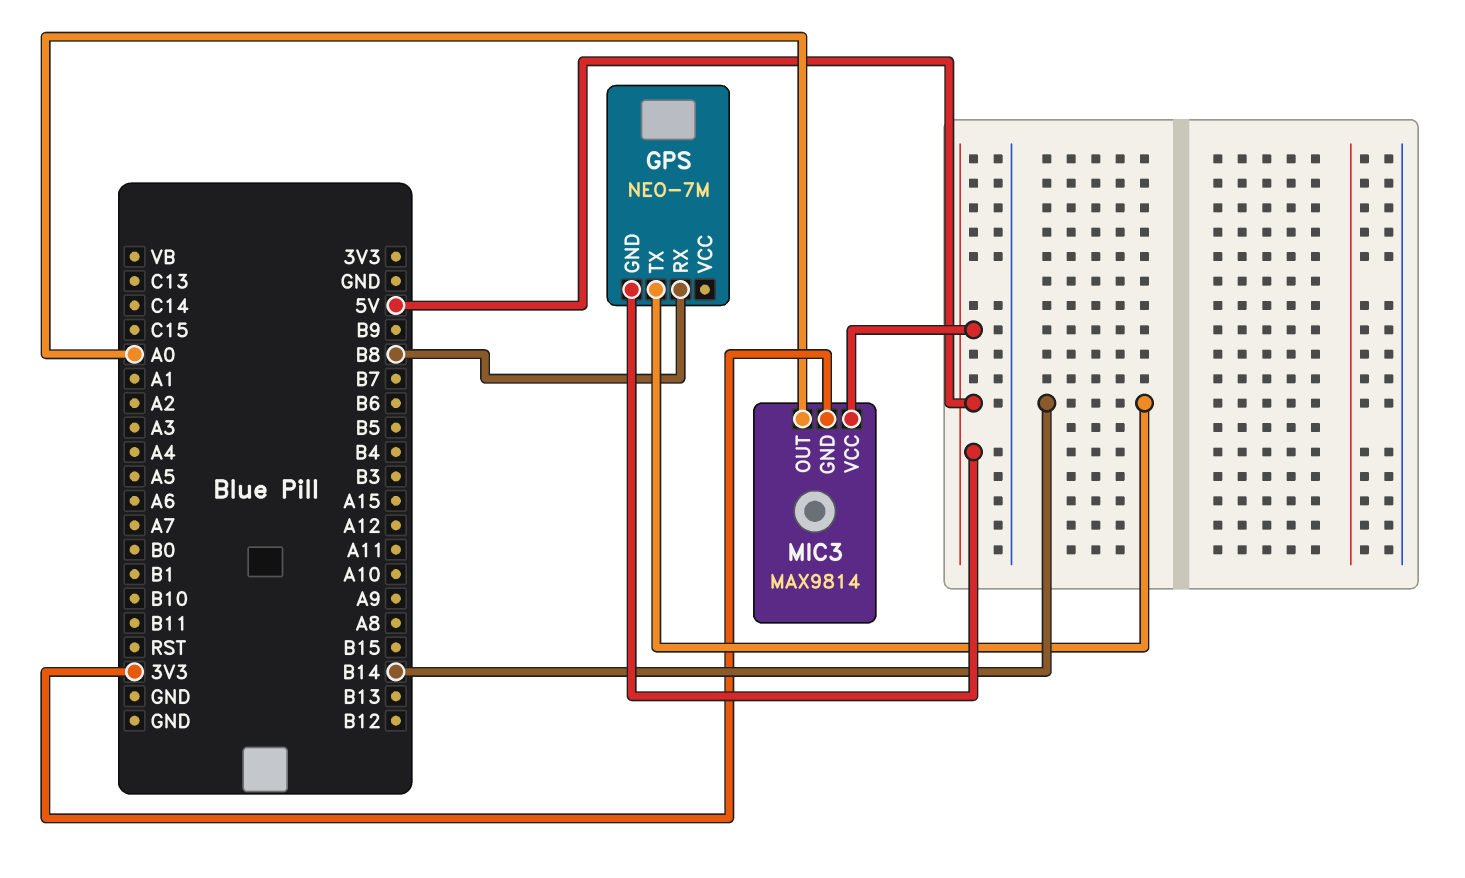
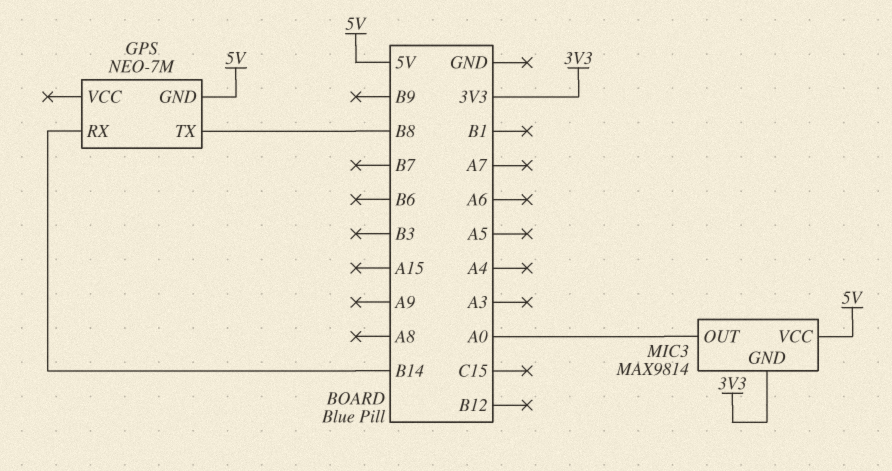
GPS pin RX: B8 -> B14
GPS pin TX: B14 -> B8

